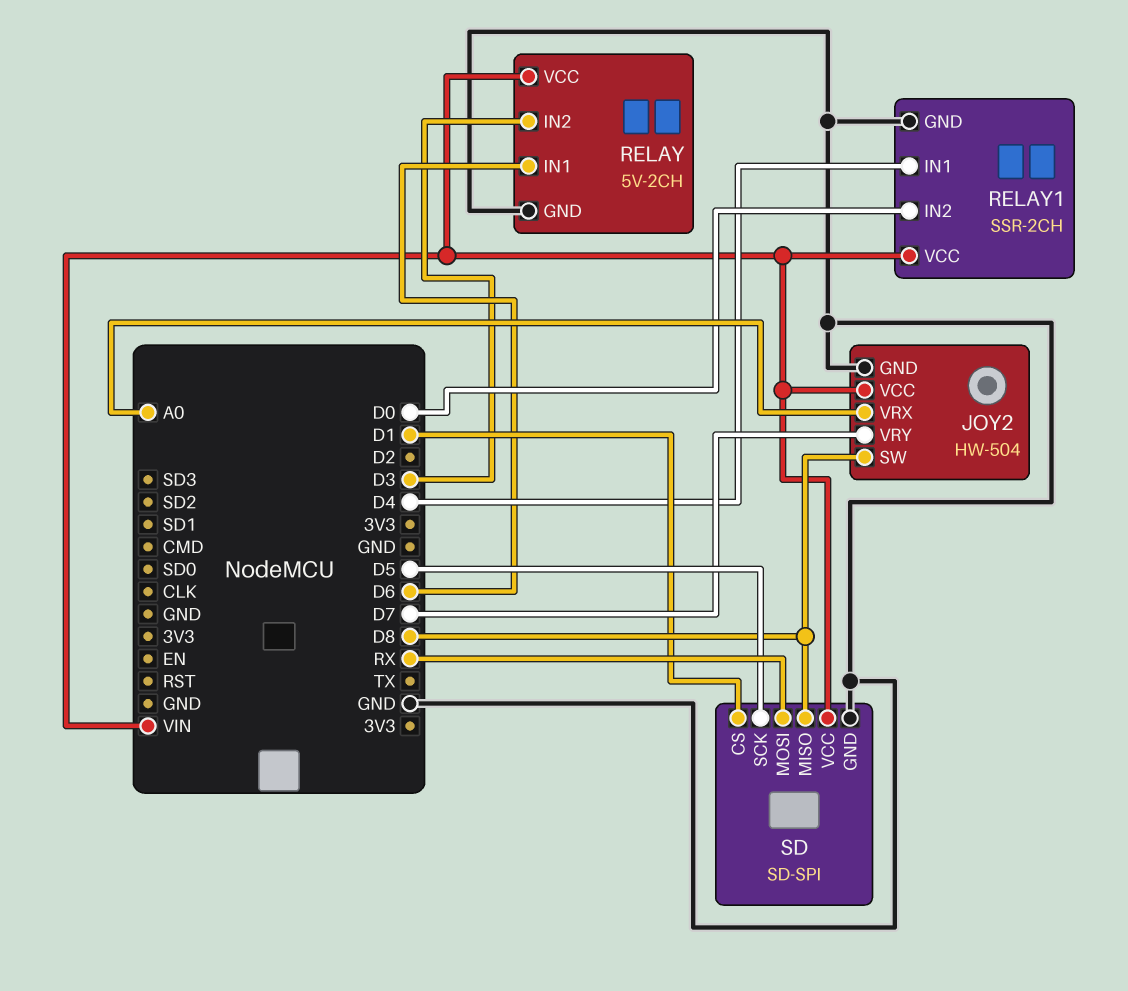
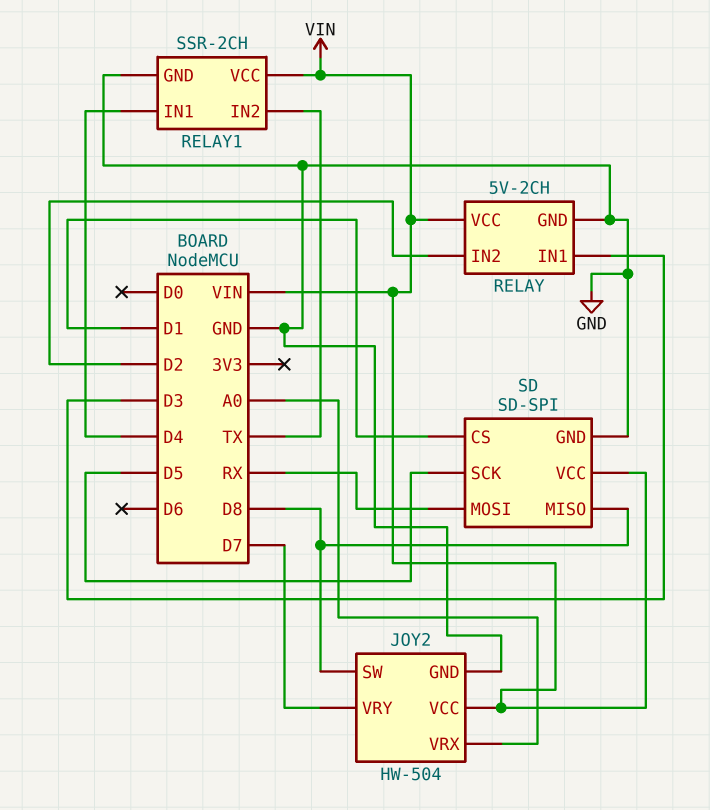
RELAY pin IN1: D6 -> D3
RELAY pin IN2: D3 -> D2
RELAY1 pin IN2: D0 -> TX

